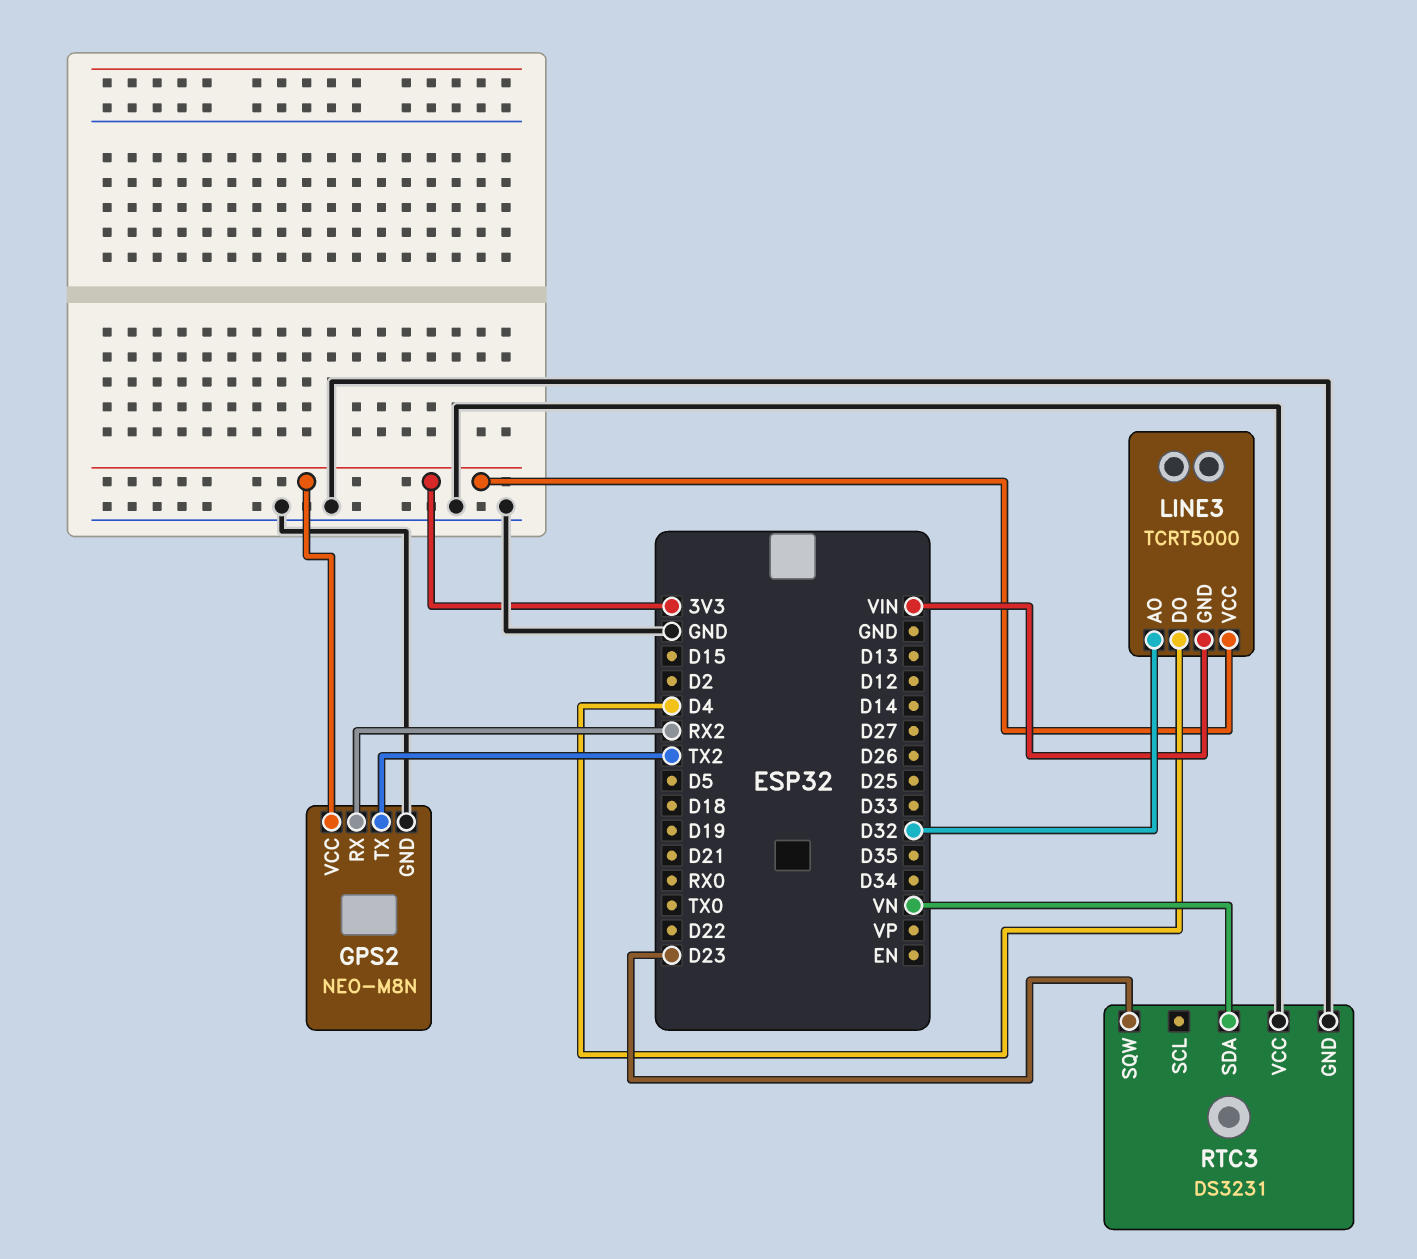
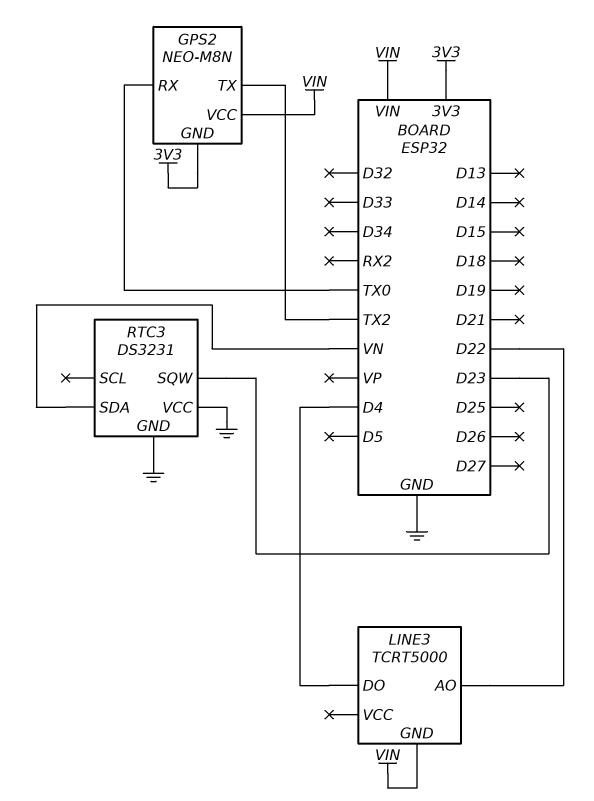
GPS2 pin GND: GND -> 3V3
GPS2 pin RX: RX2 -> TX0
GPS2 pin VCC: 3V3 -> VIN
LINE3 pin AO: D32 -> D22
LINE3 pin VCC: 3V3 -> none

